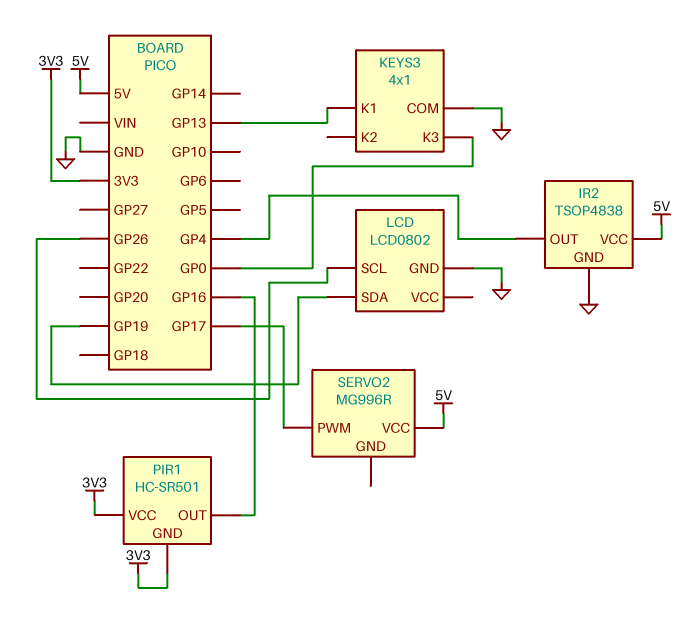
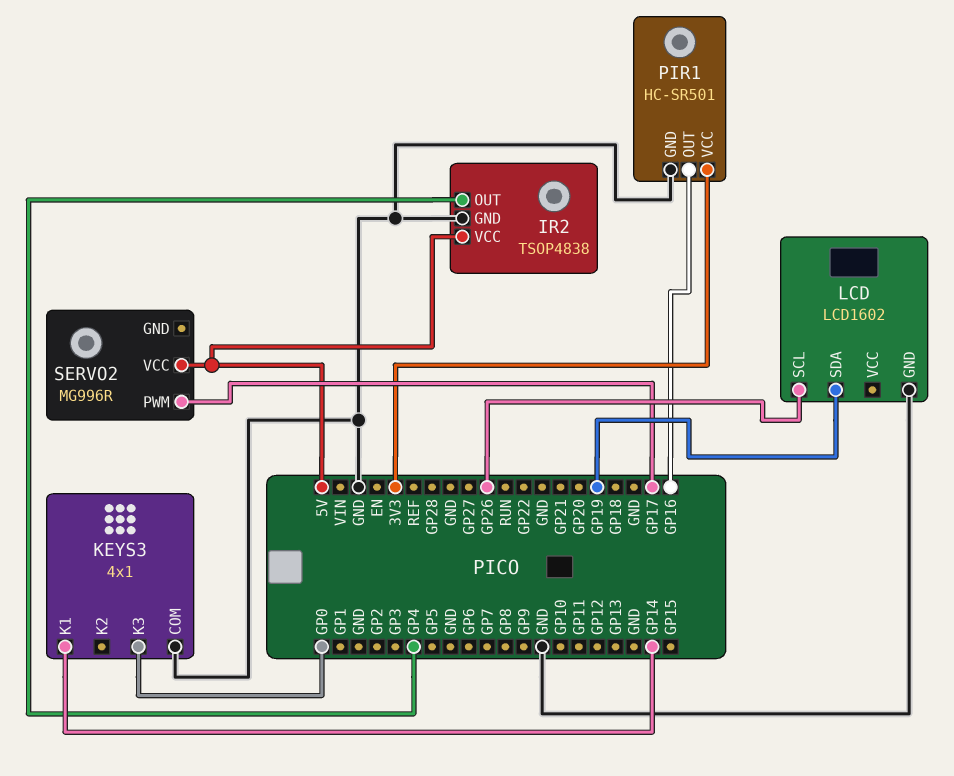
KEYS3 pin K1: GP13 -> GP14
LCD: LCD0802 -> LCD1602
PIR1 pin GND: 3V3 -> GND

